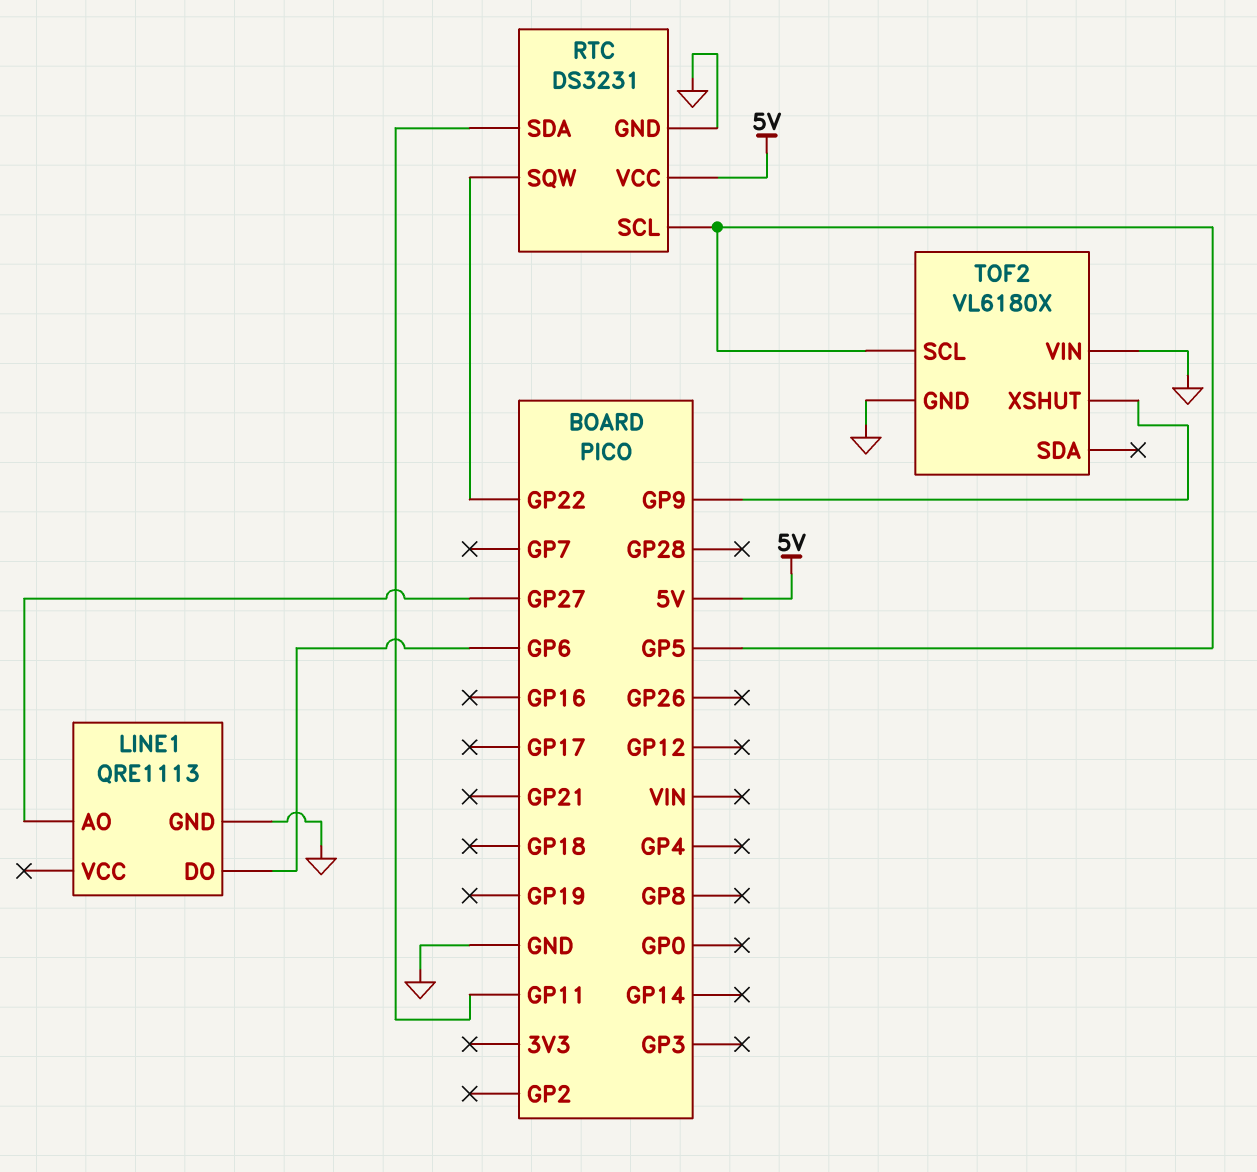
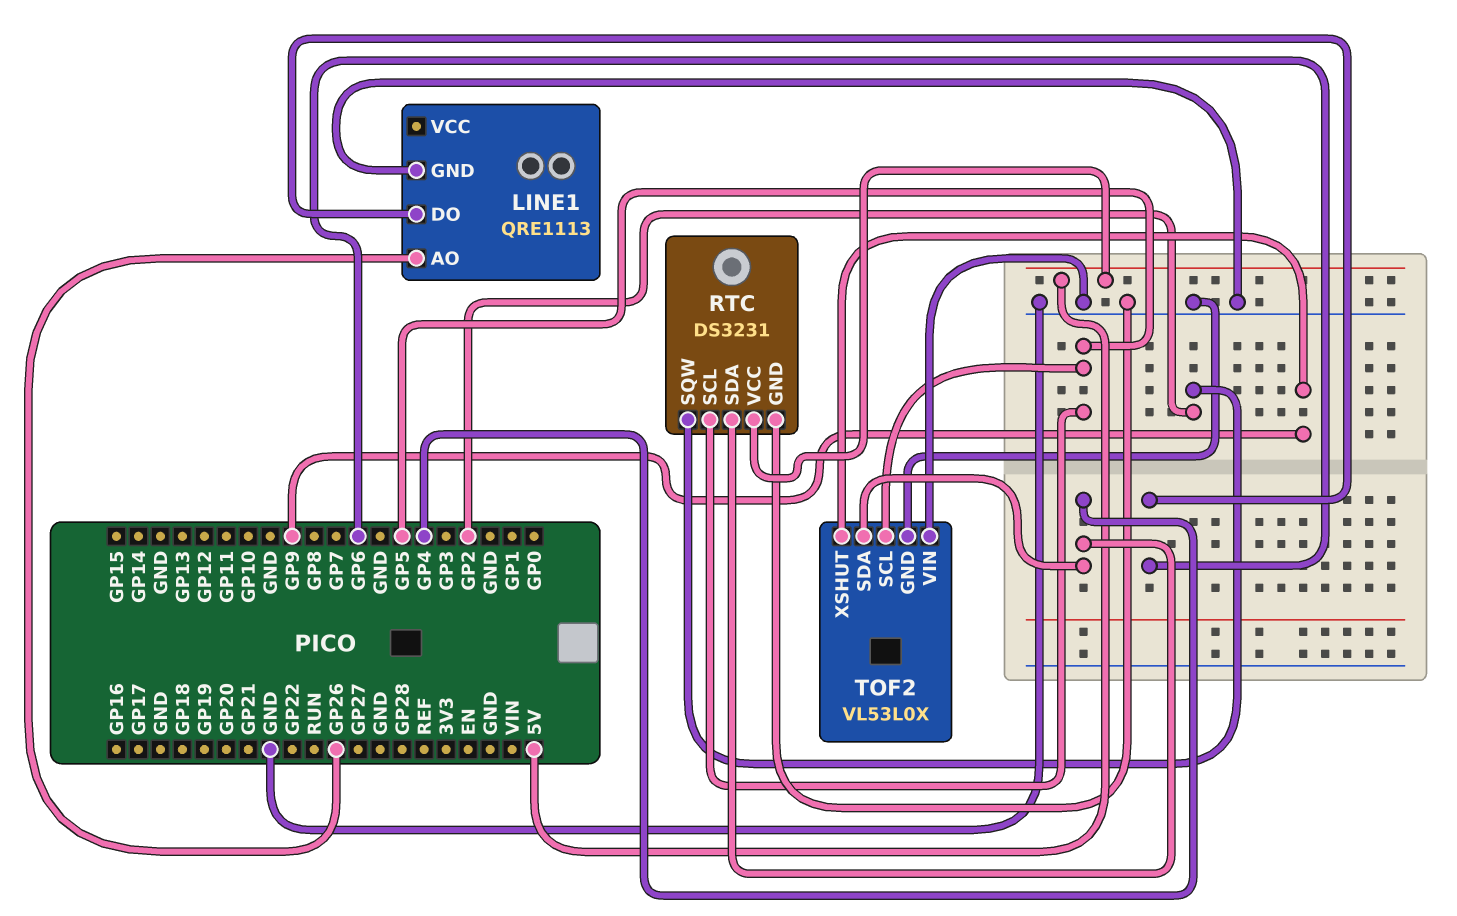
LINE1 pin AO: GP27 -> GP26
RTC pin SDA: GP11 -> GP4
RTC pin SQW: GP22 -> GP2
TOF2: VL6180X -> VL53L0X
TOF2 pin SDA: none -> GP4

